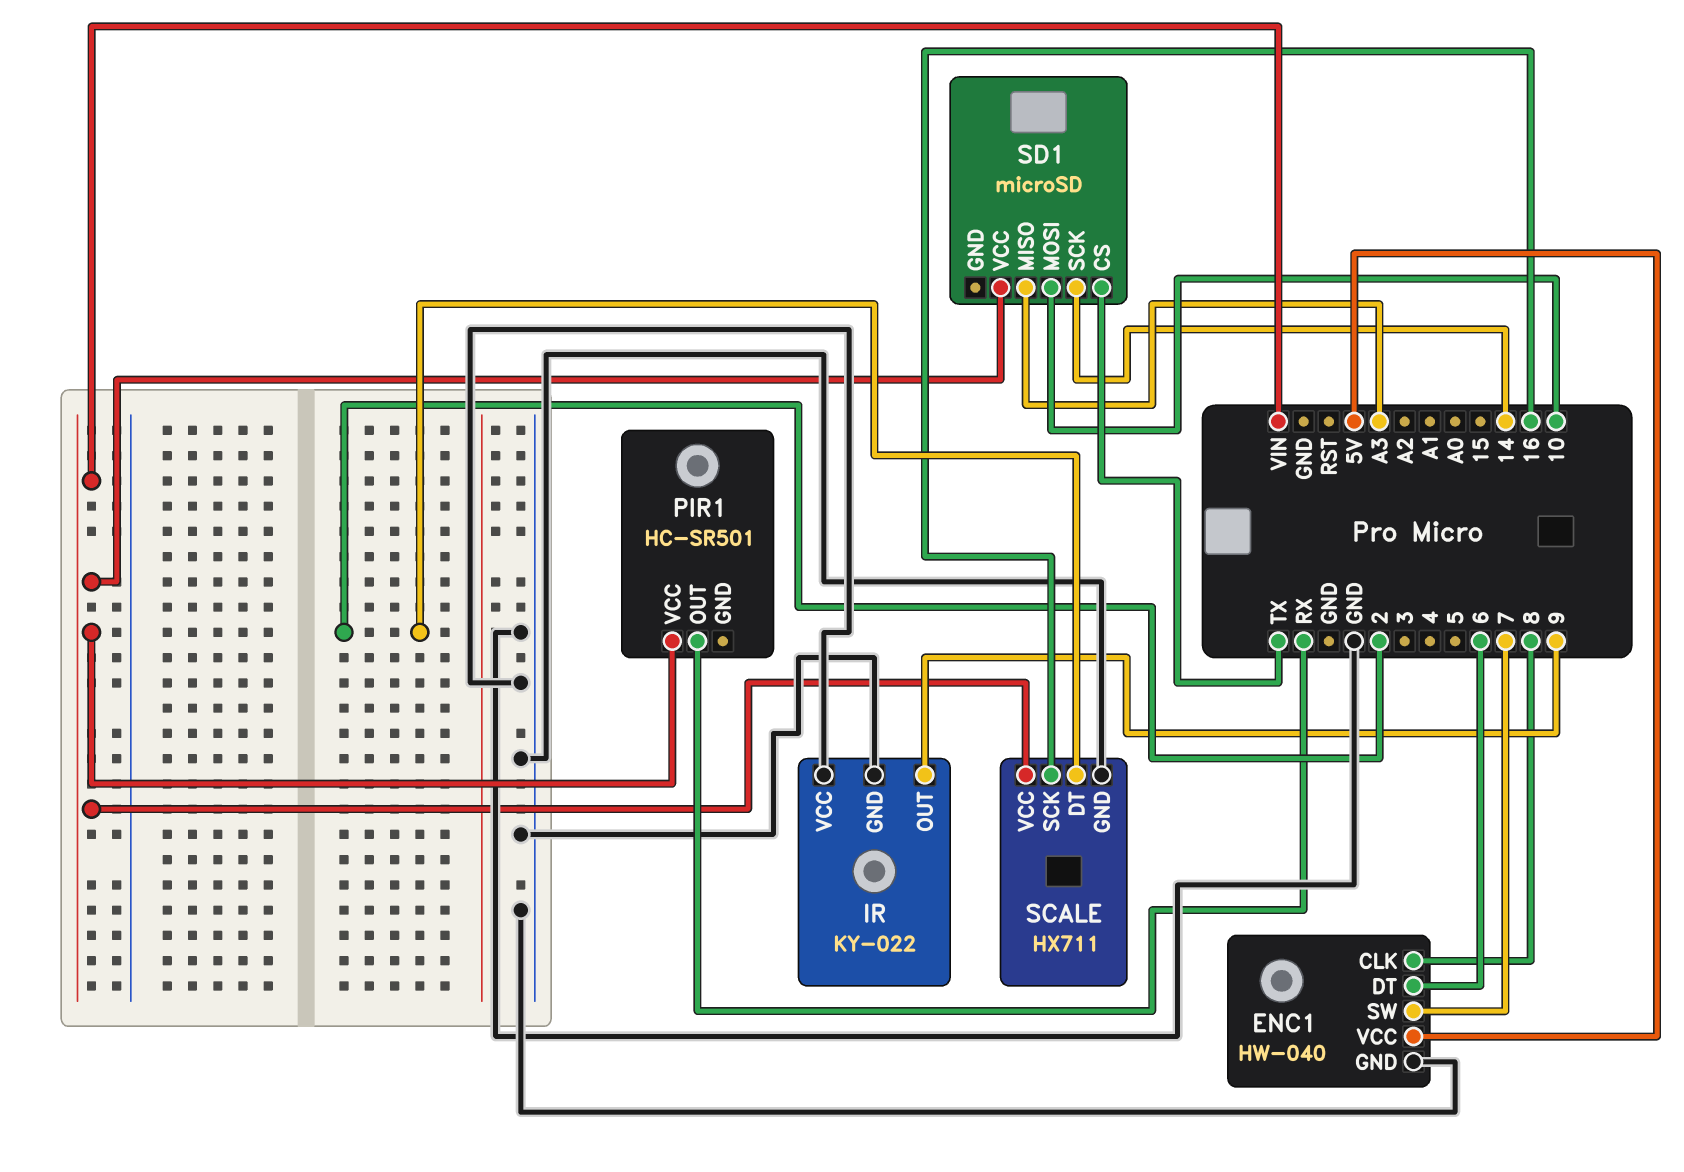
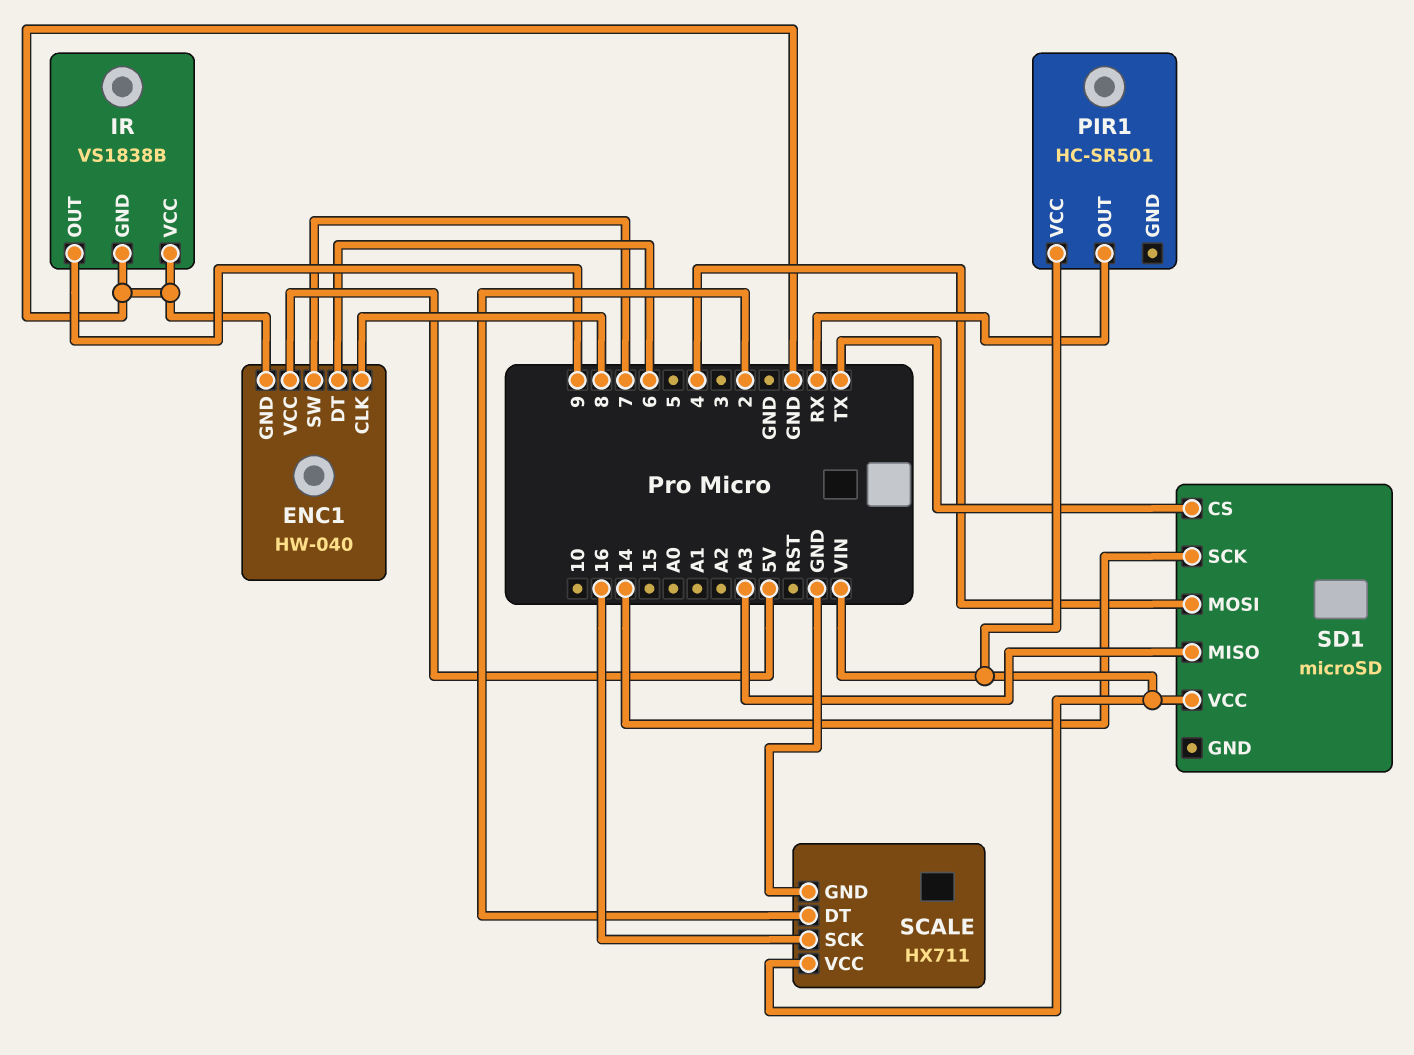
IR: KY-022 -> VS1838B
SD1 pin MOSI: 10 -> 4

